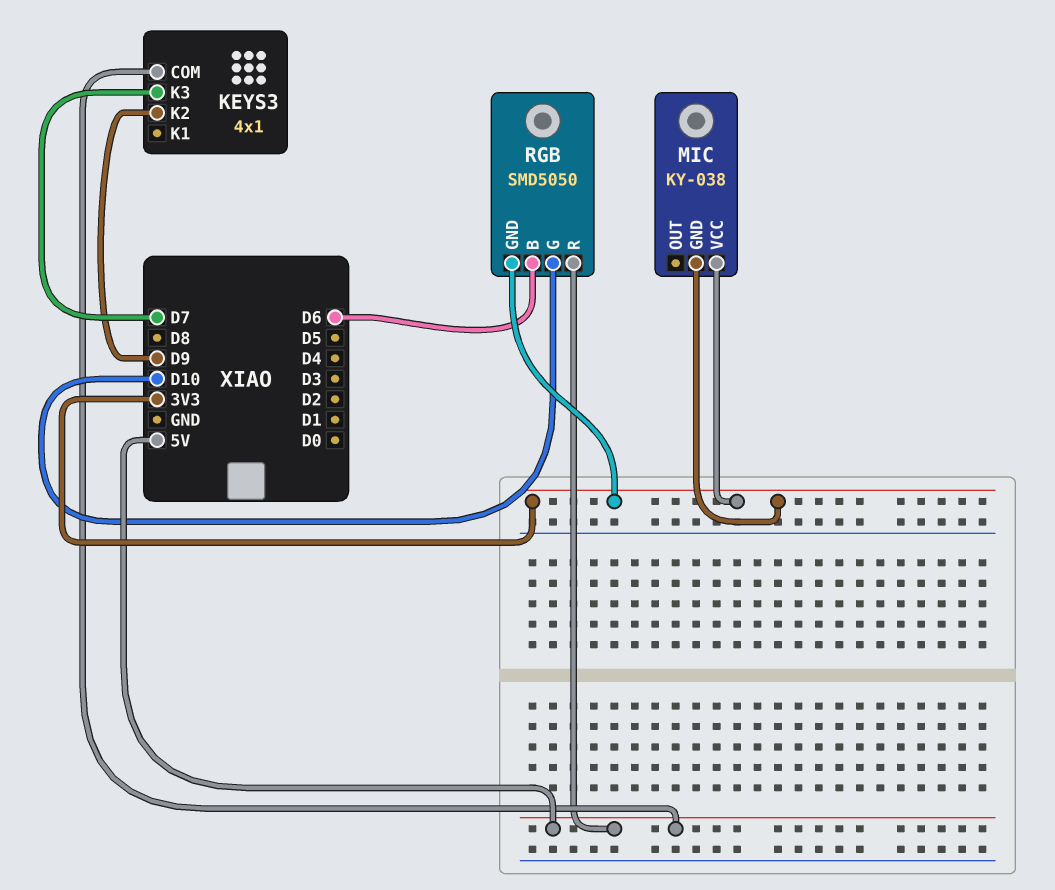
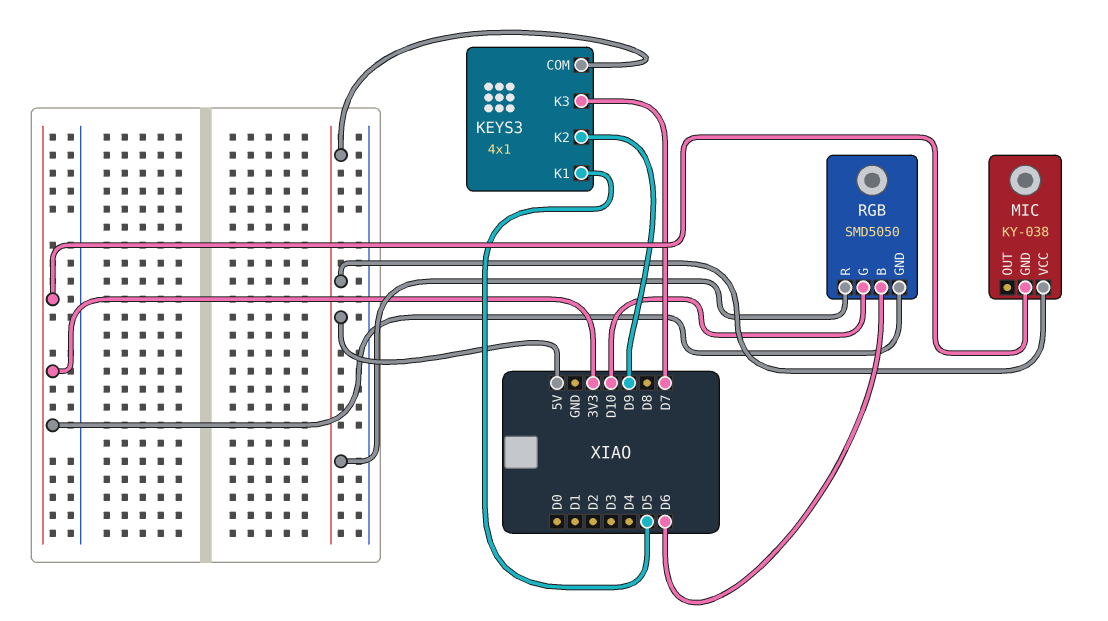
KEYS3 pin K1: none -> D5
MIC pin VCC: 3V3 -> 5V

